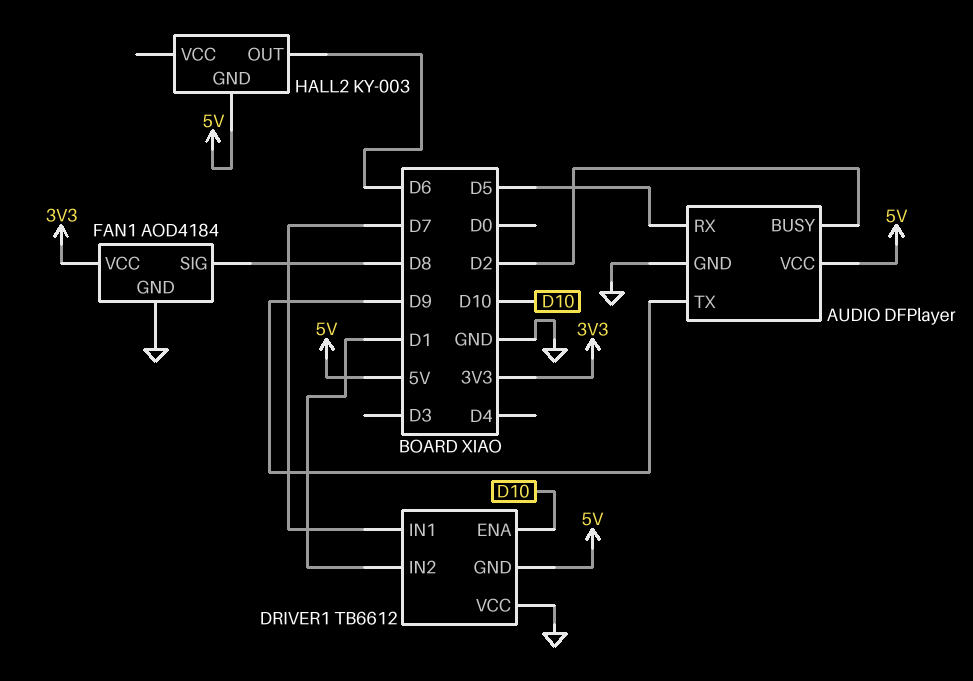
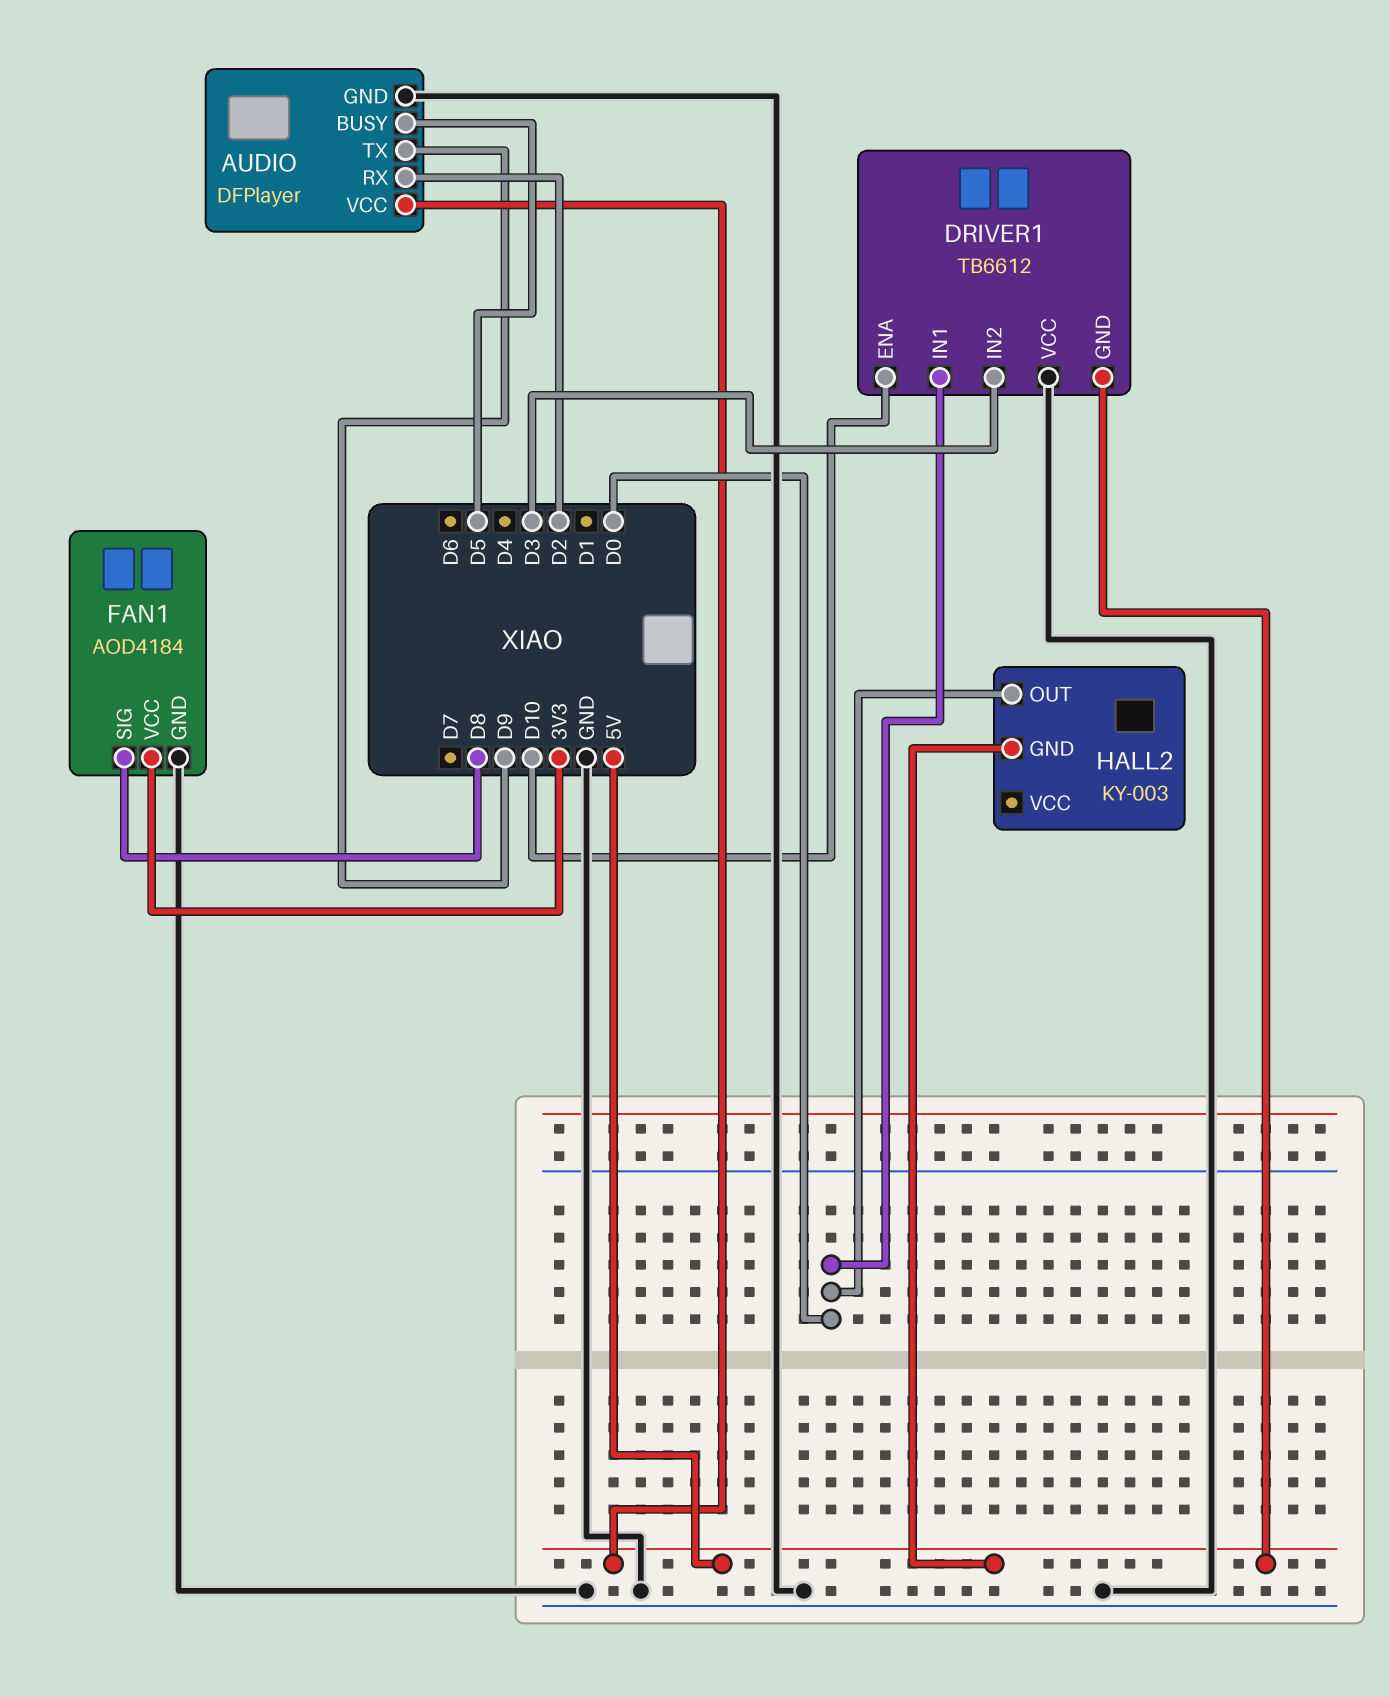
AUDIO pin BUSY: D2 -> D5
AUDIO pin RX: D5 -> D2
DRIVER1 pin IN1: D7 -> D0
DRIVER1 pin IN2: D1 -> D3
HALL2 pin OUT: D6 -> D0

